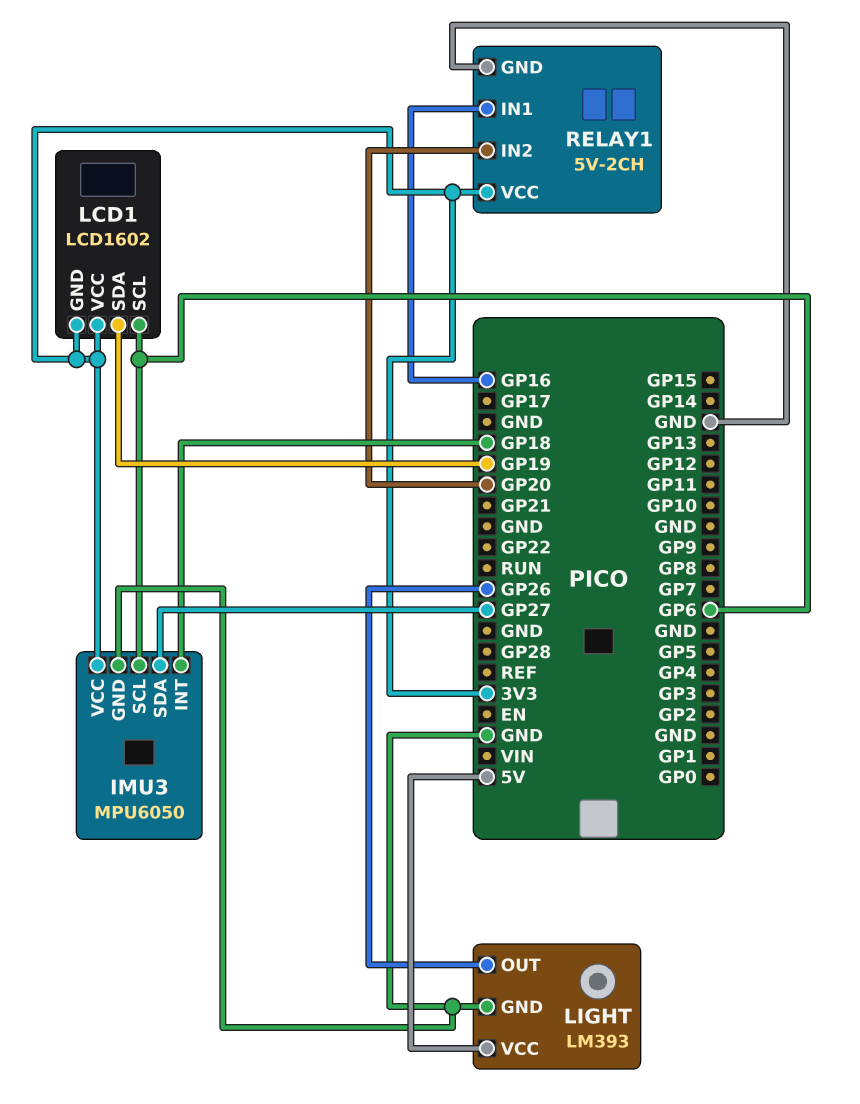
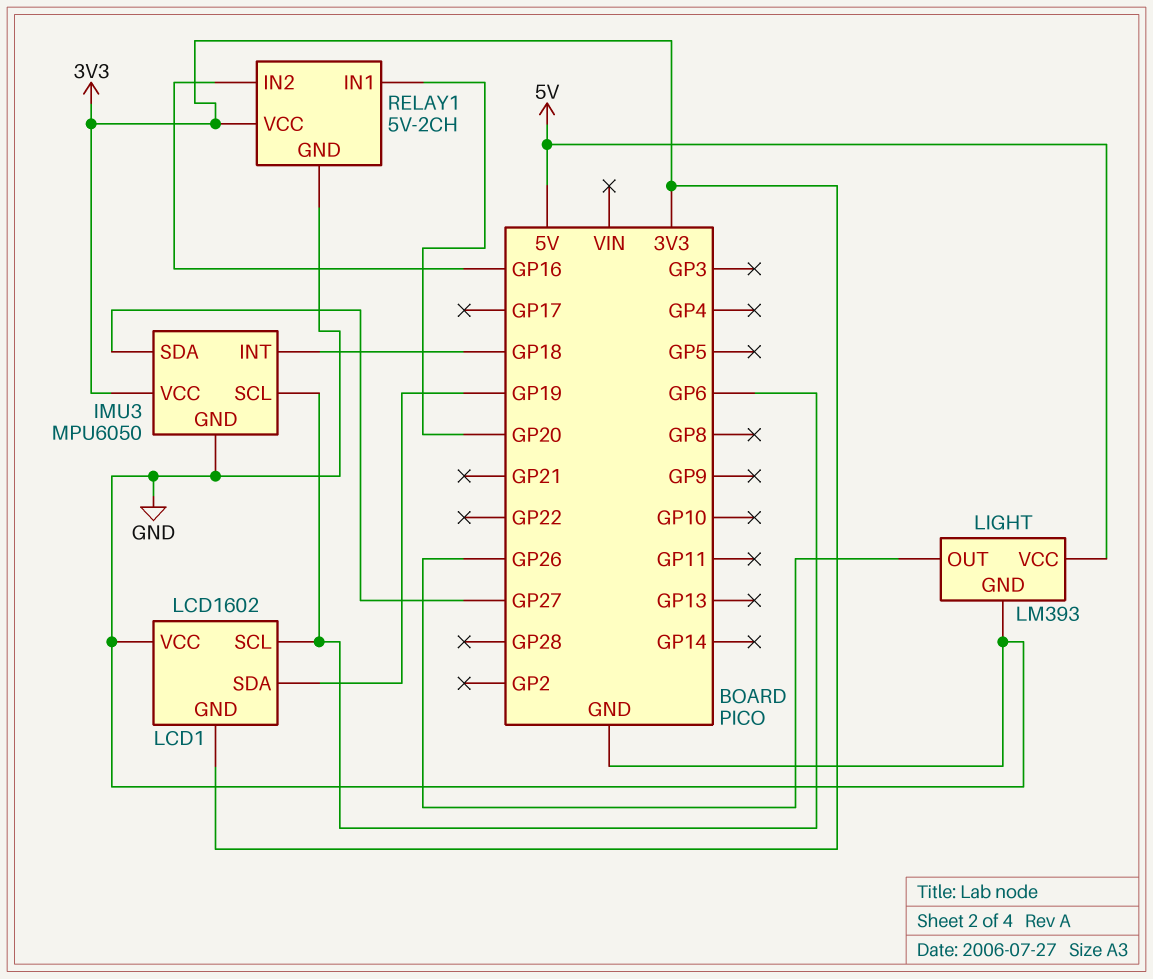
LCD1 pin VCC: 3V3 -> GND
RELAY1 pin IN1: GP16 -> GP20
RELAY1 pin IN2: GP20 -> GP16

